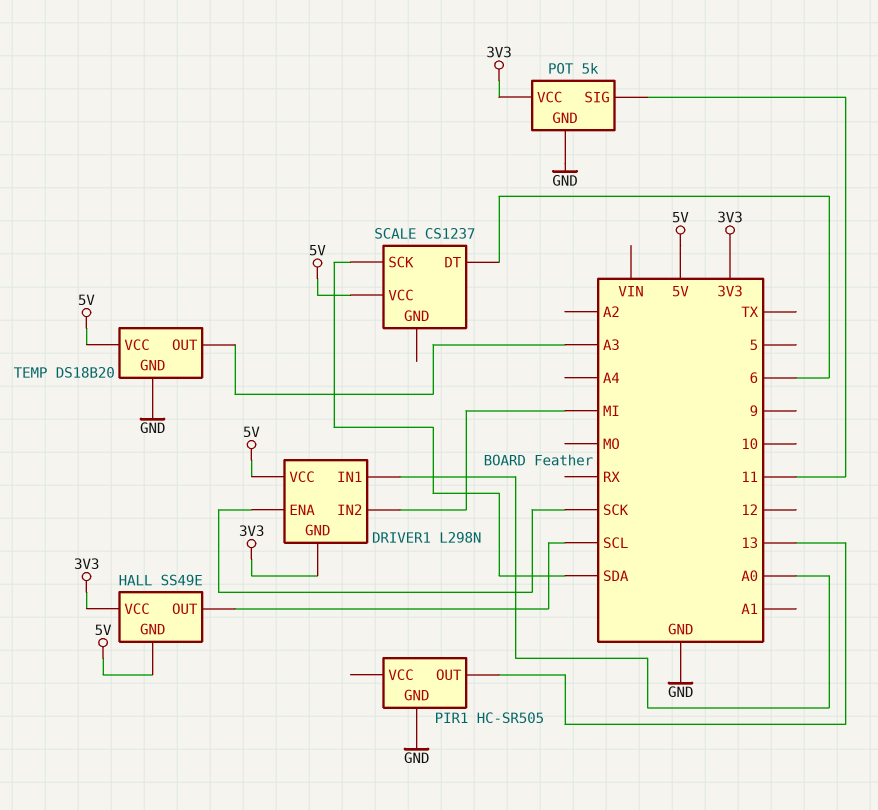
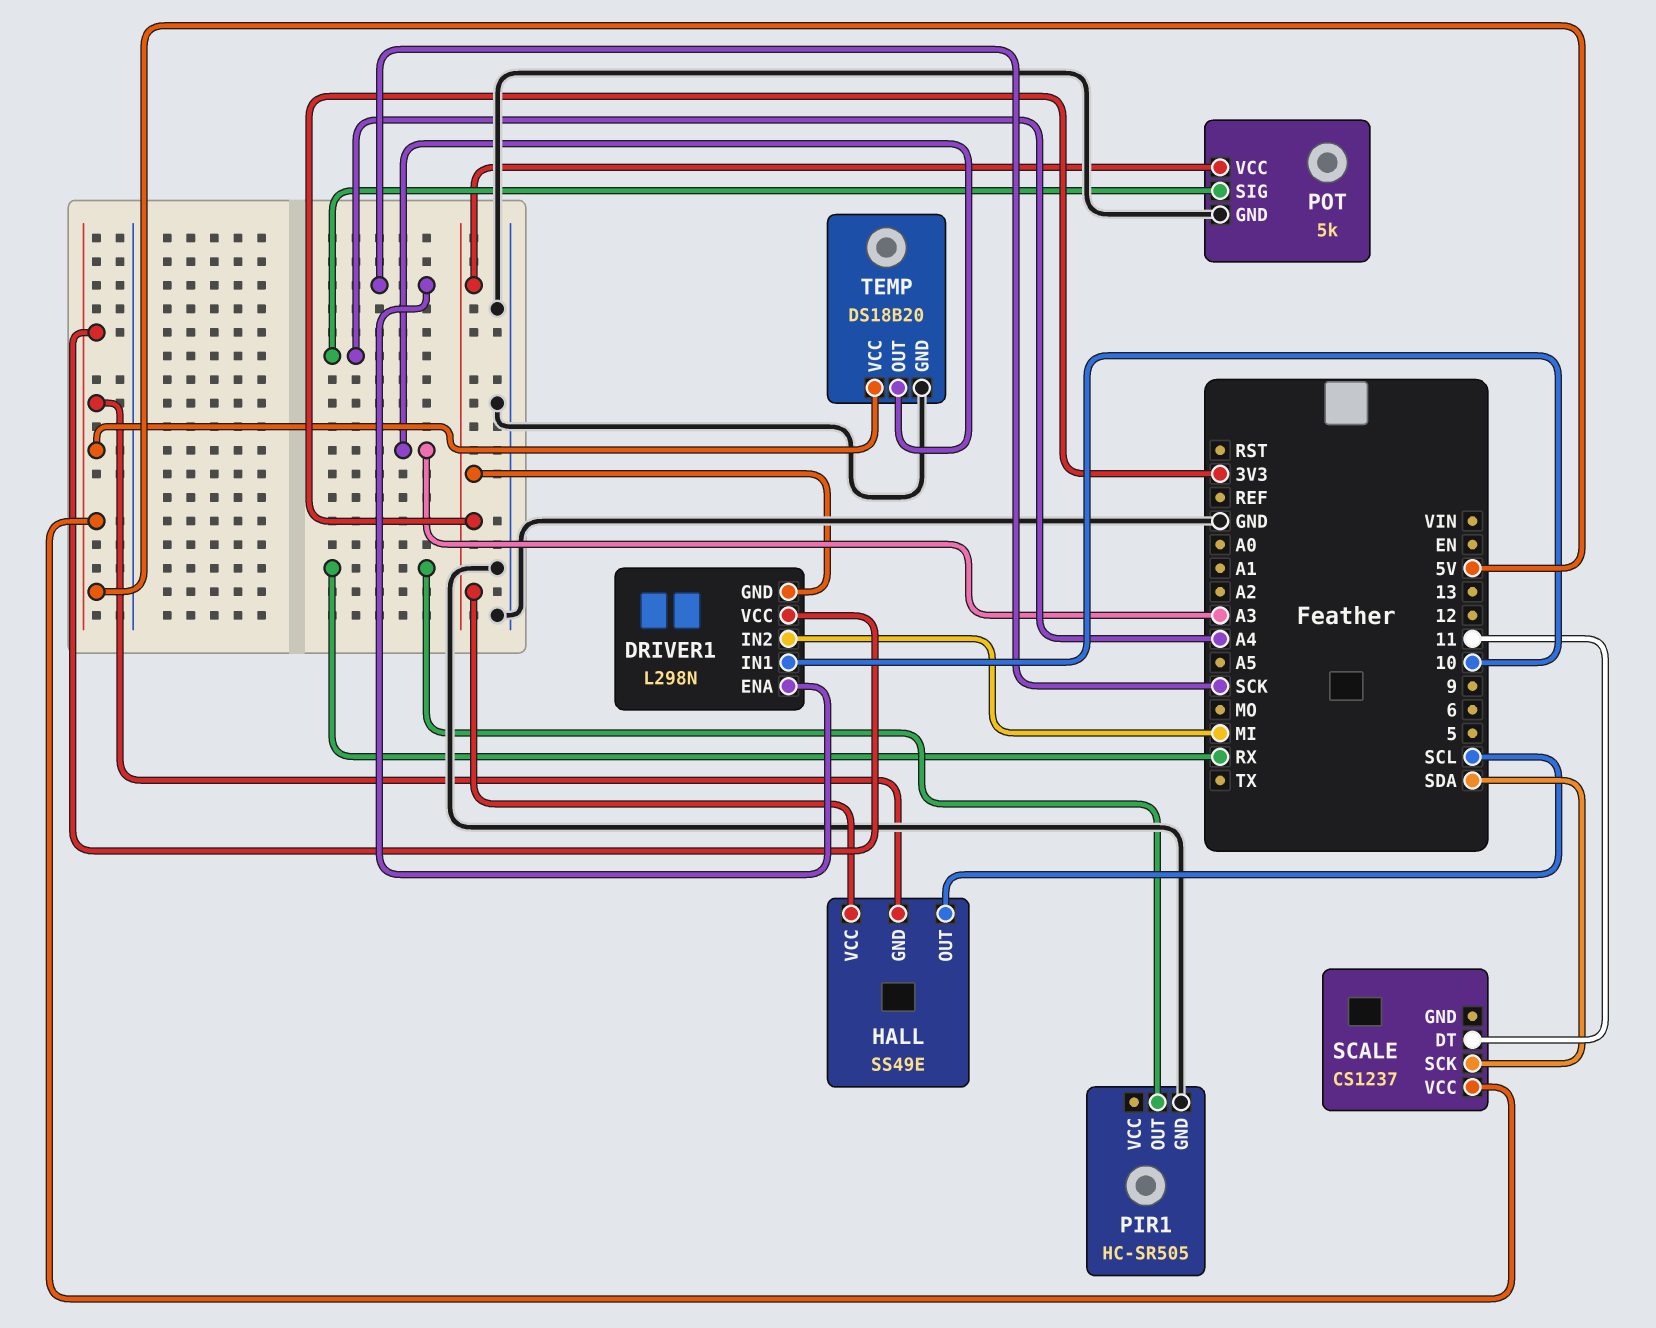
DRIVER1 pin IN1: A0 -> 10
PIR1 pin OUT: 13 -> RX
POT pin SIG: 11 -> A4
SCALE pin DT: 6 -> 11

